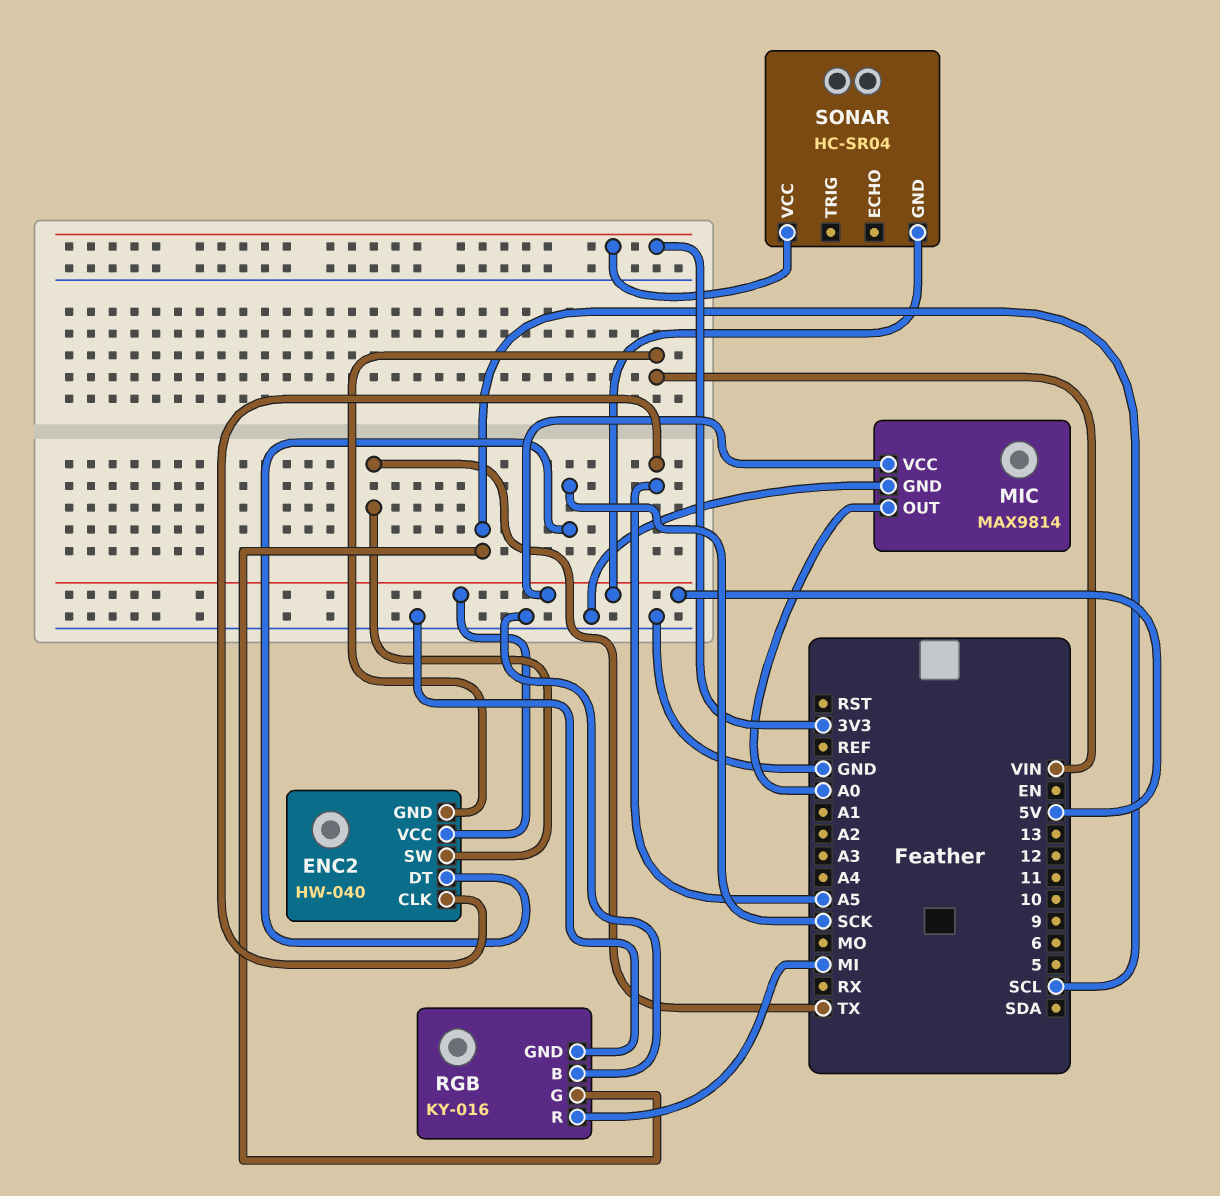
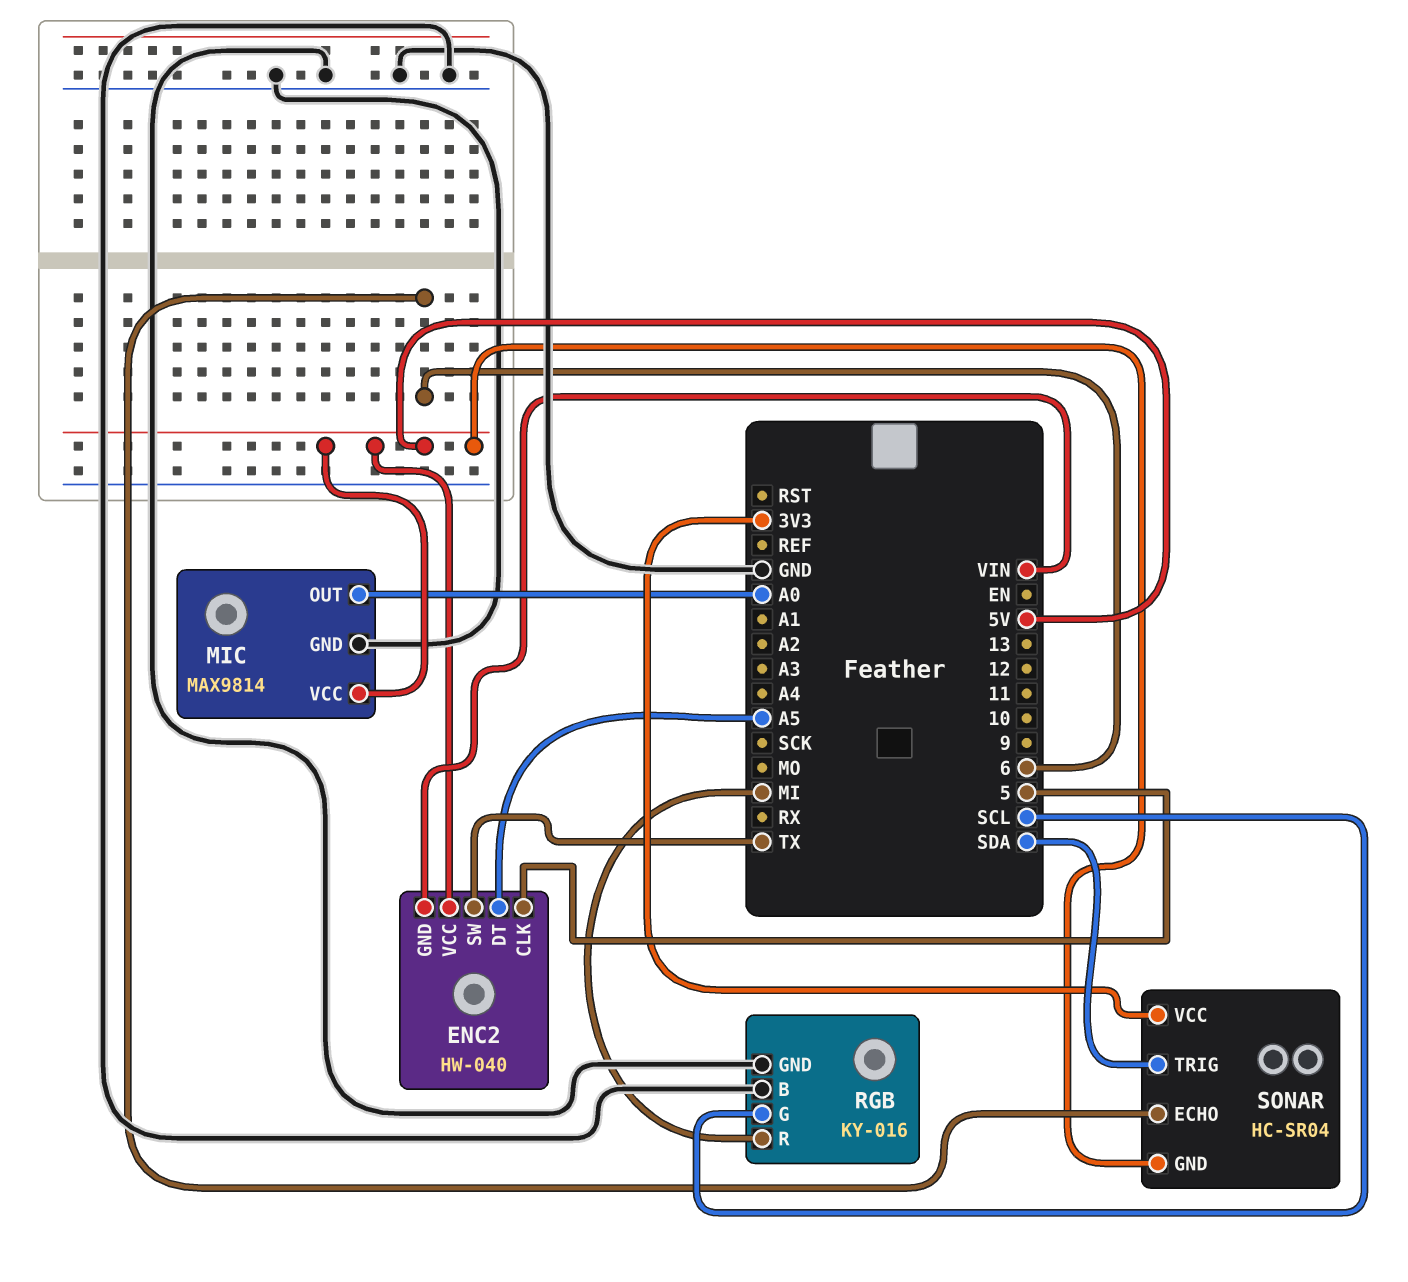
ENC2 pin CLK: A5 -> 5
ENC2 pin DT: SCK -> A5
SONAR pin ECHO: none -> 6
SONAR pin TRIG: none -> SDA

